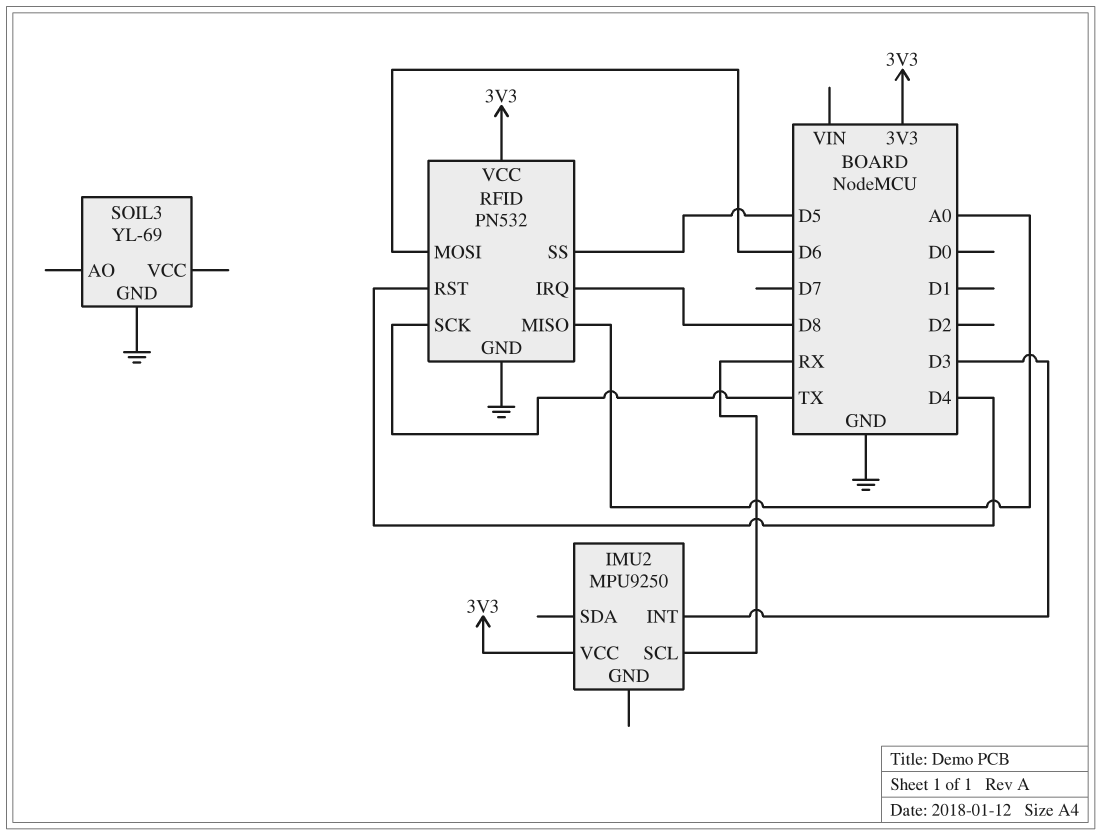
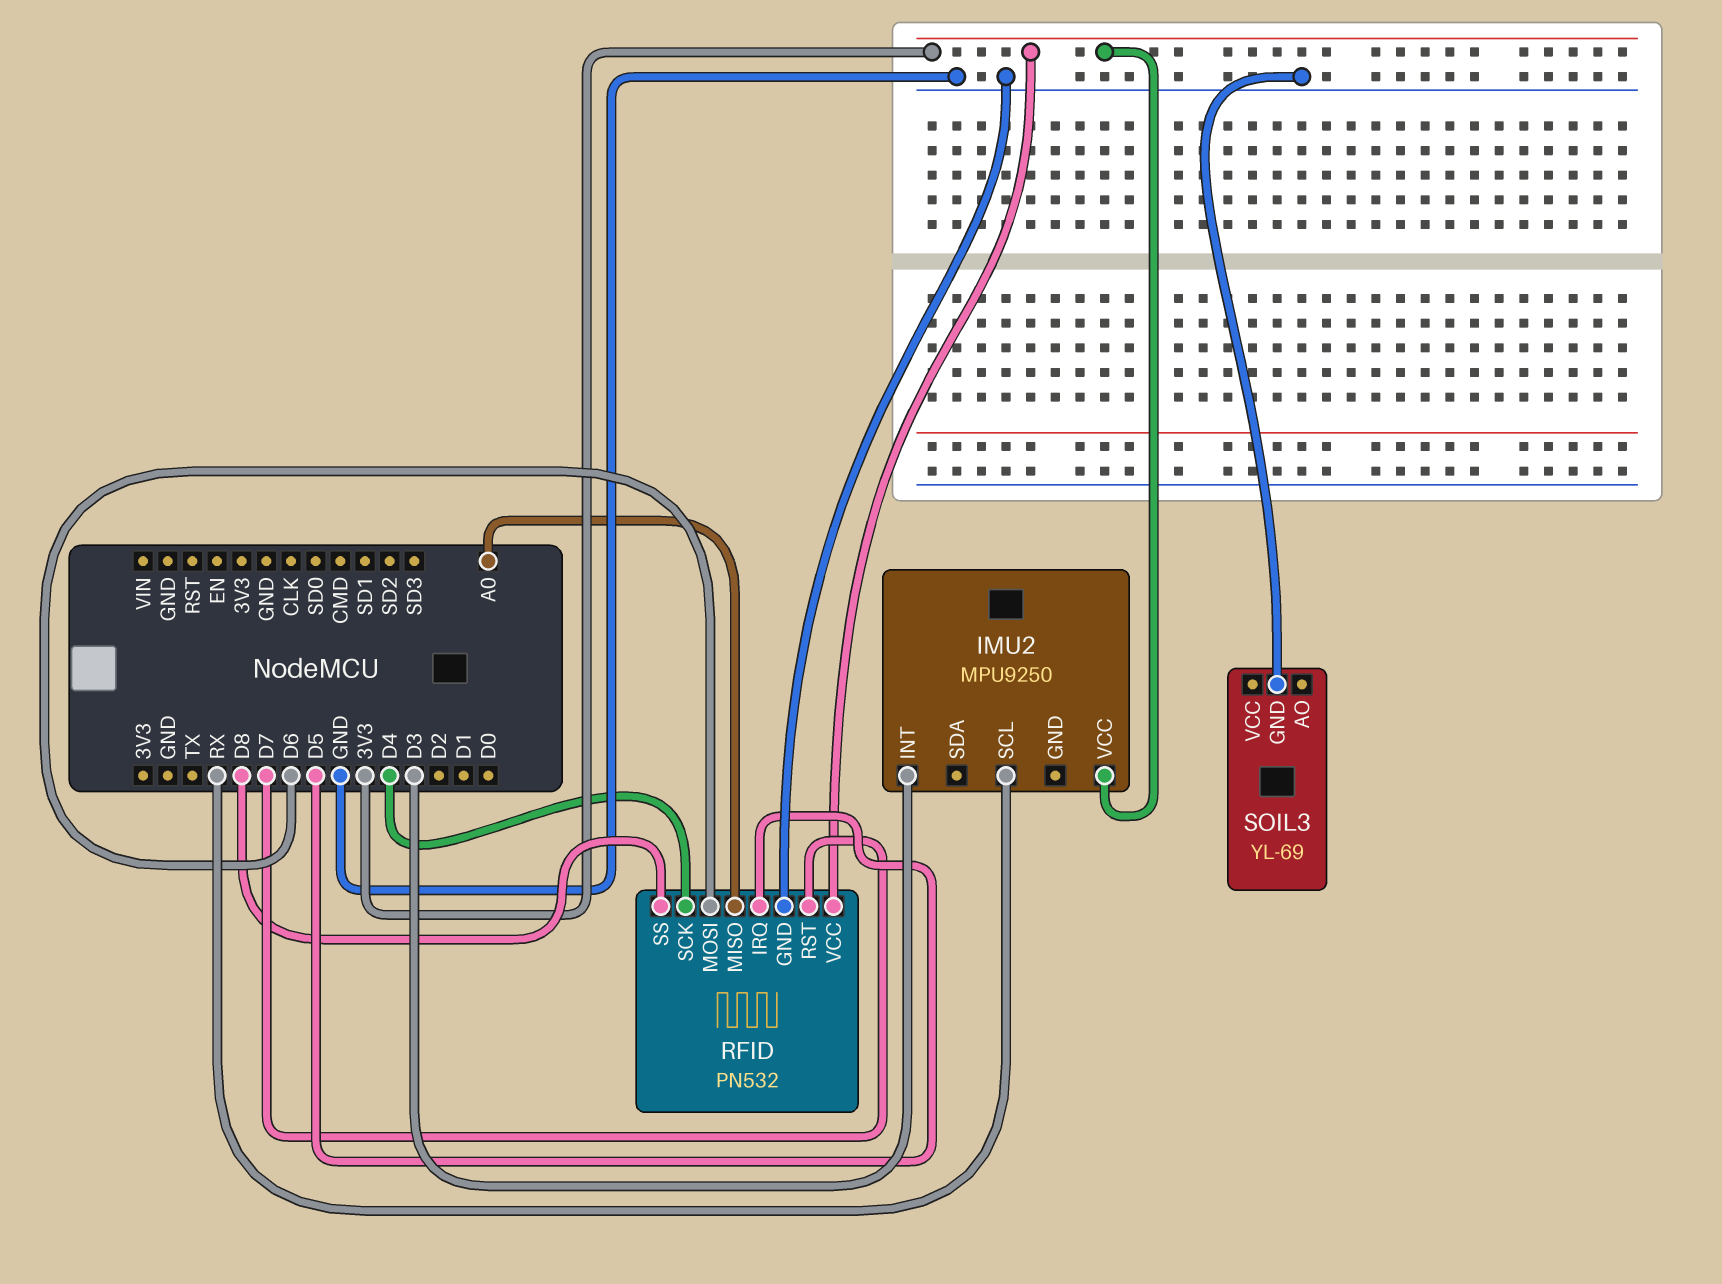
RFID pin IRQ: D8 -> D5
RFID pin RST: D4 -> D7
RFID pin SCK: TX -> D4
RFID pin SS: D5 -> D8

